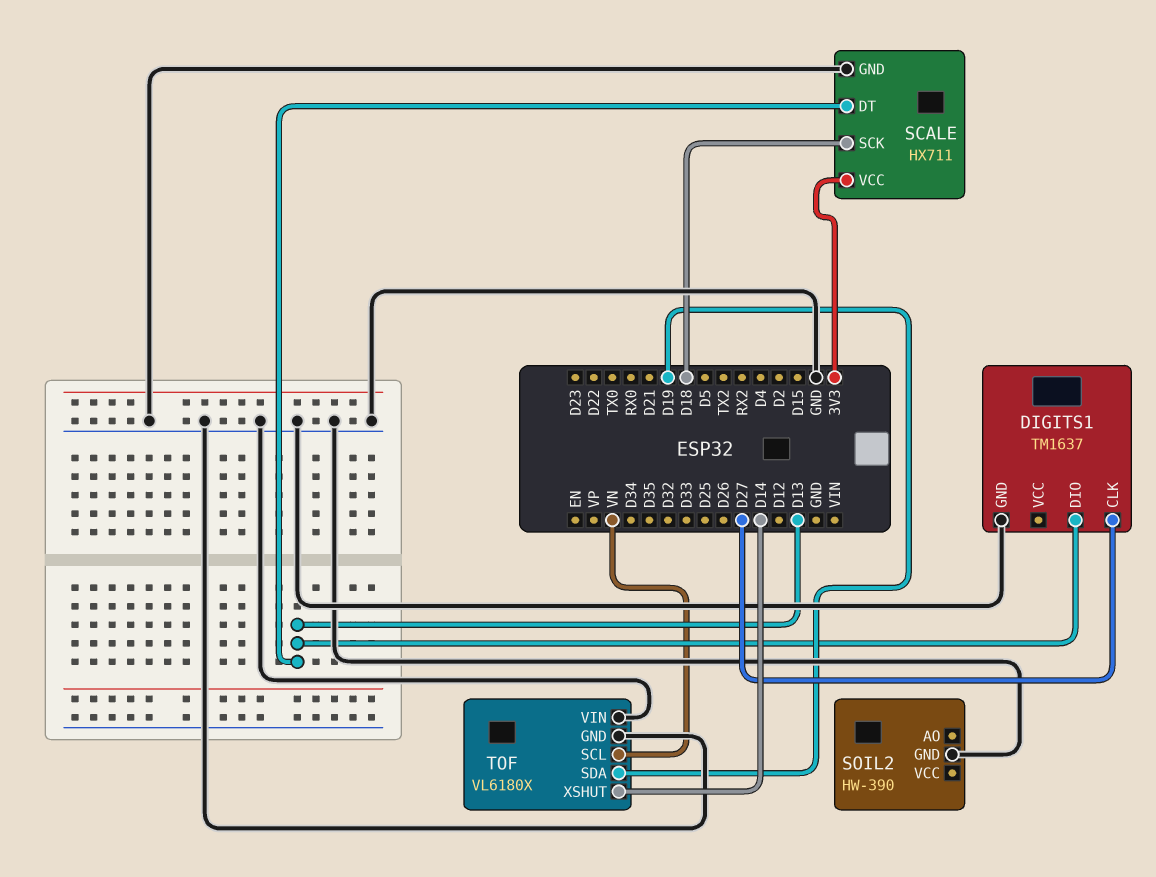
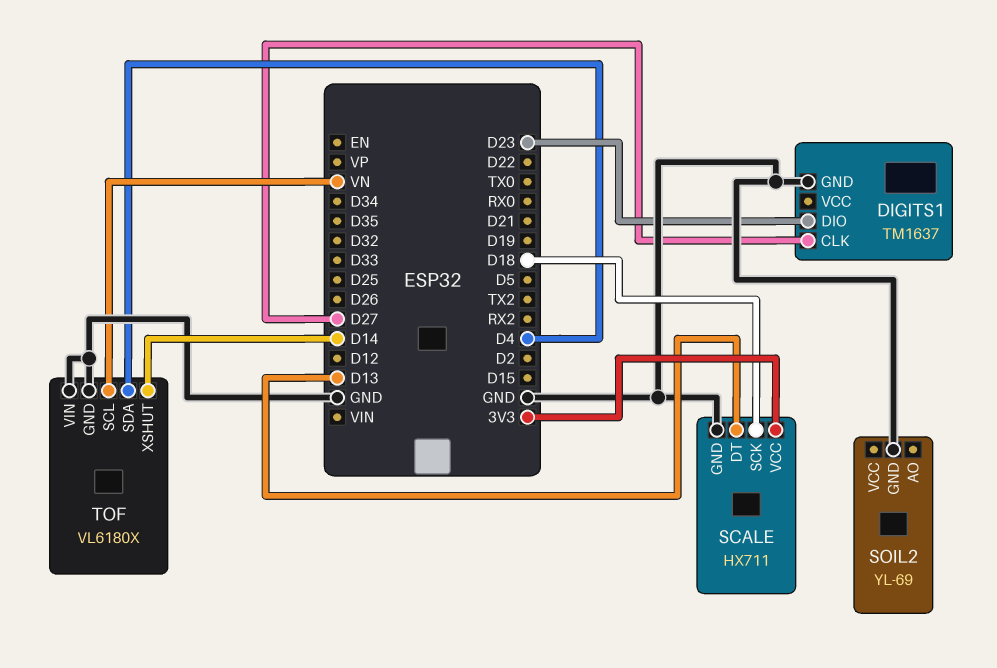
DIGITS1 pin DIO: D13 -> D23
SOIL2: HW-390 -> YL-69
TOF pin SDA: D19 -> D4

